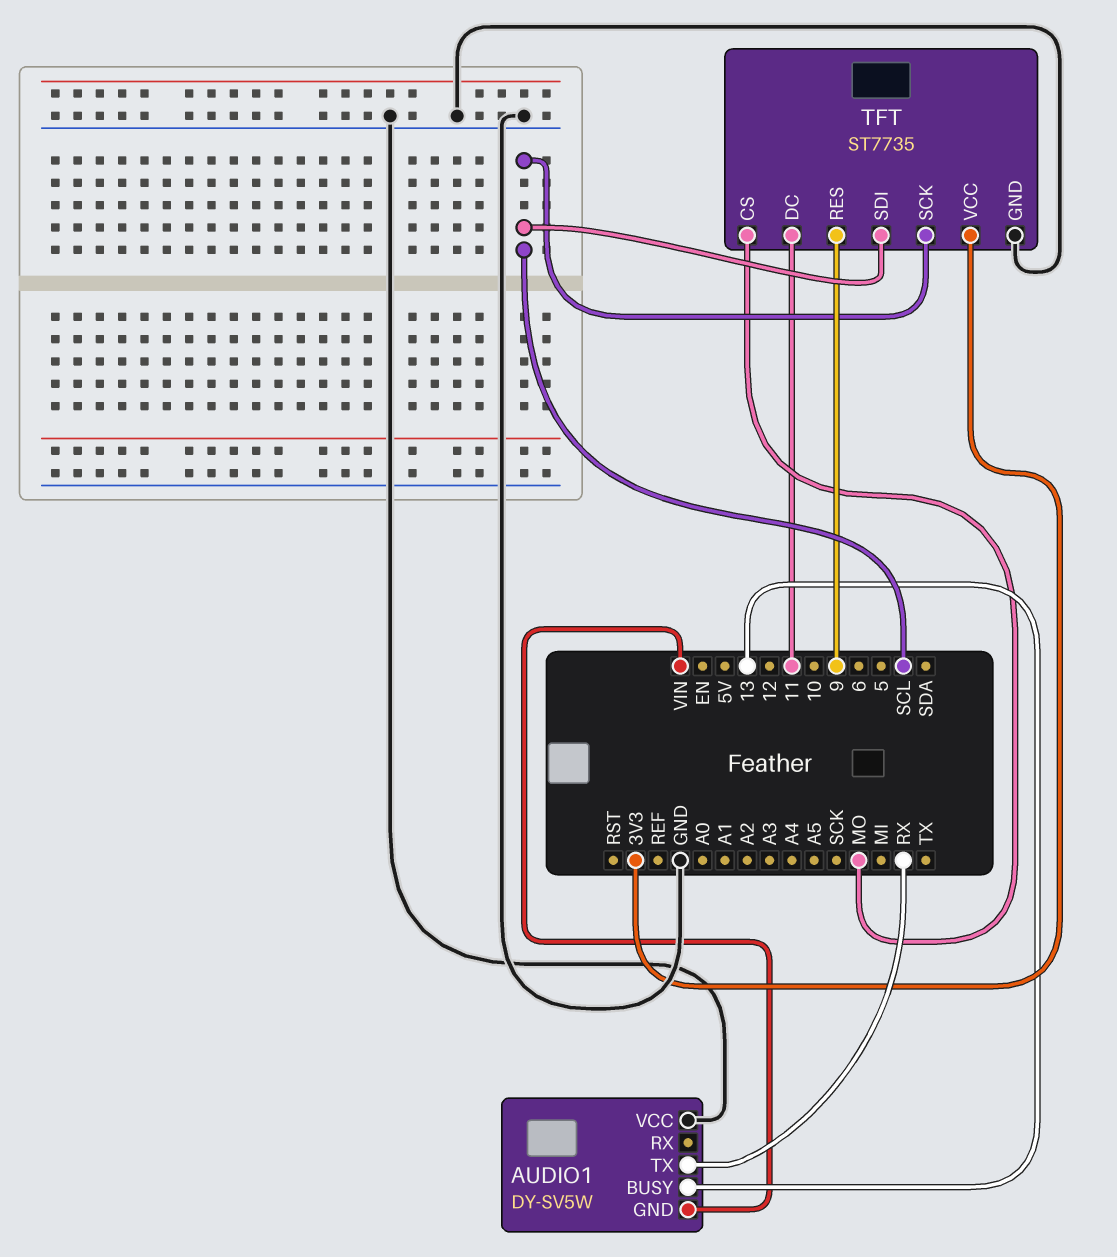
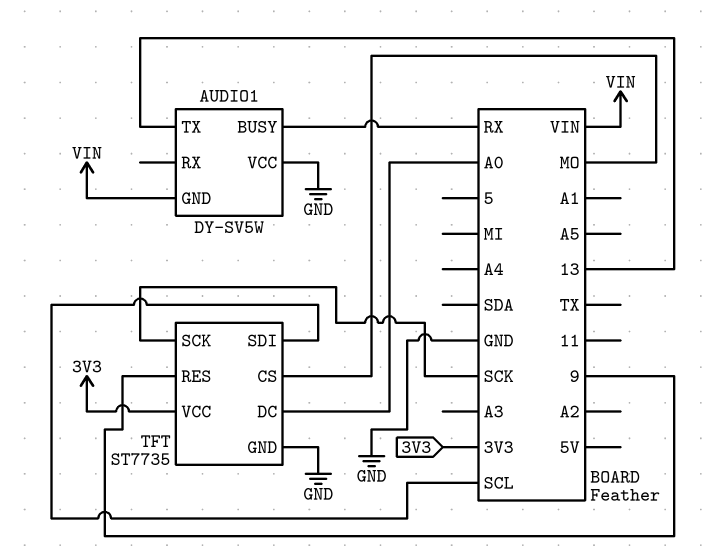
AUDIO1 pin BUSY: 13 -> RX
AUDIO1 pin TX: RX -> 13
TFT pin DC: 11 -> A0
TFT pin SCK: SCL -> SCK

